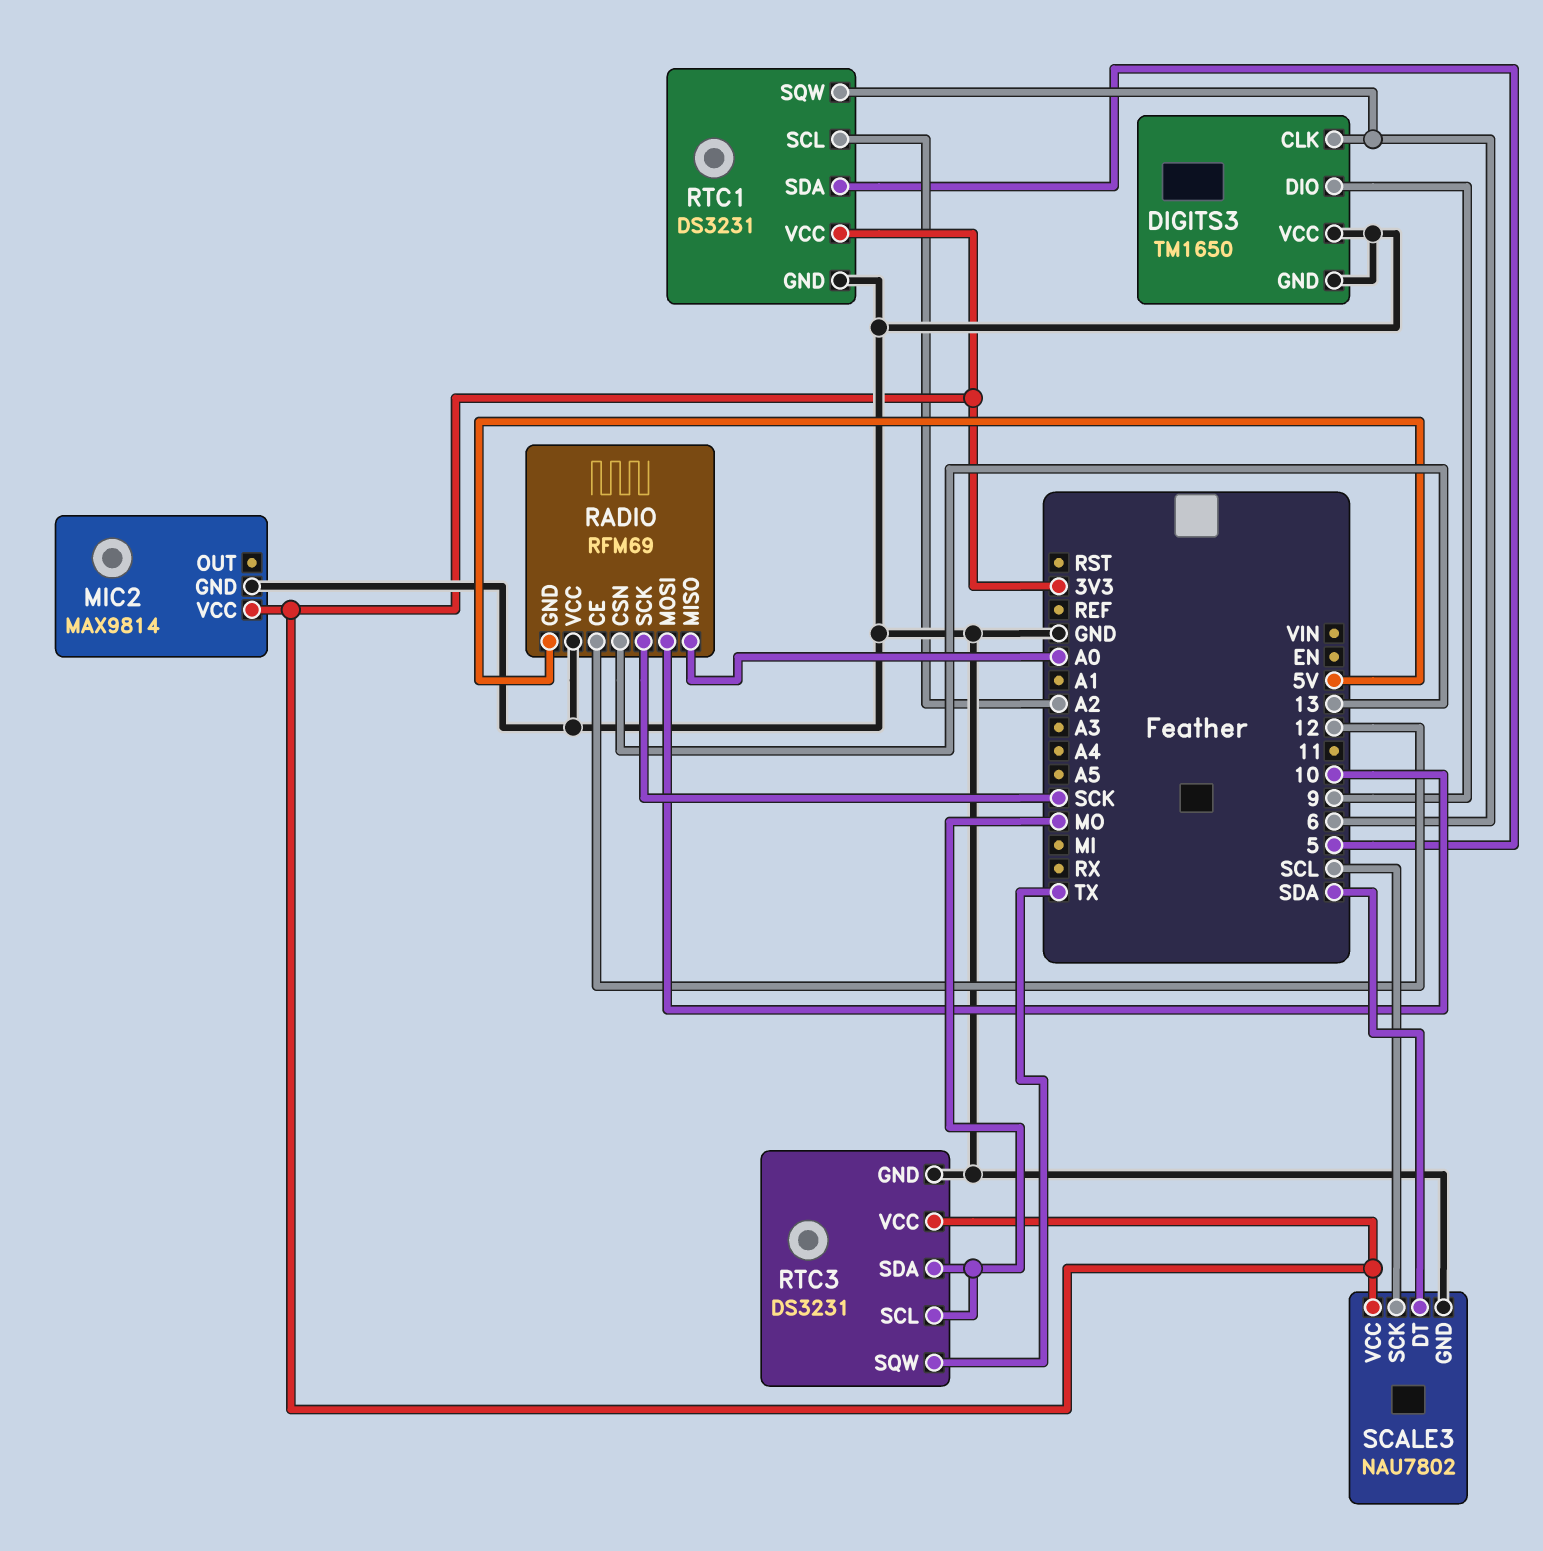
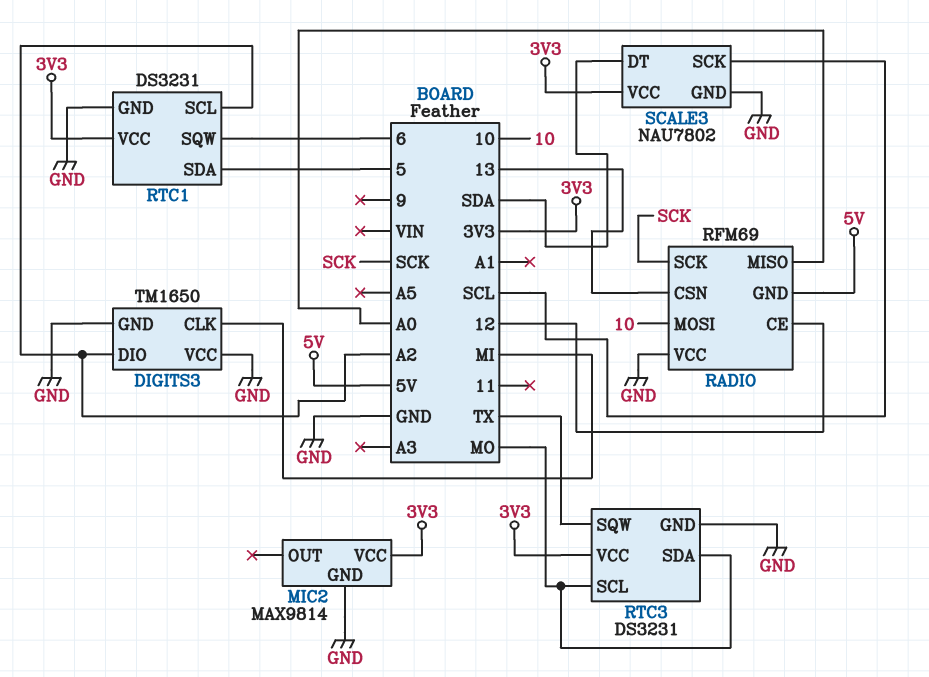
DIGITS3 pin CLK: 6 -> MI
DIGITS3 pin DIO: 9 -> A2

